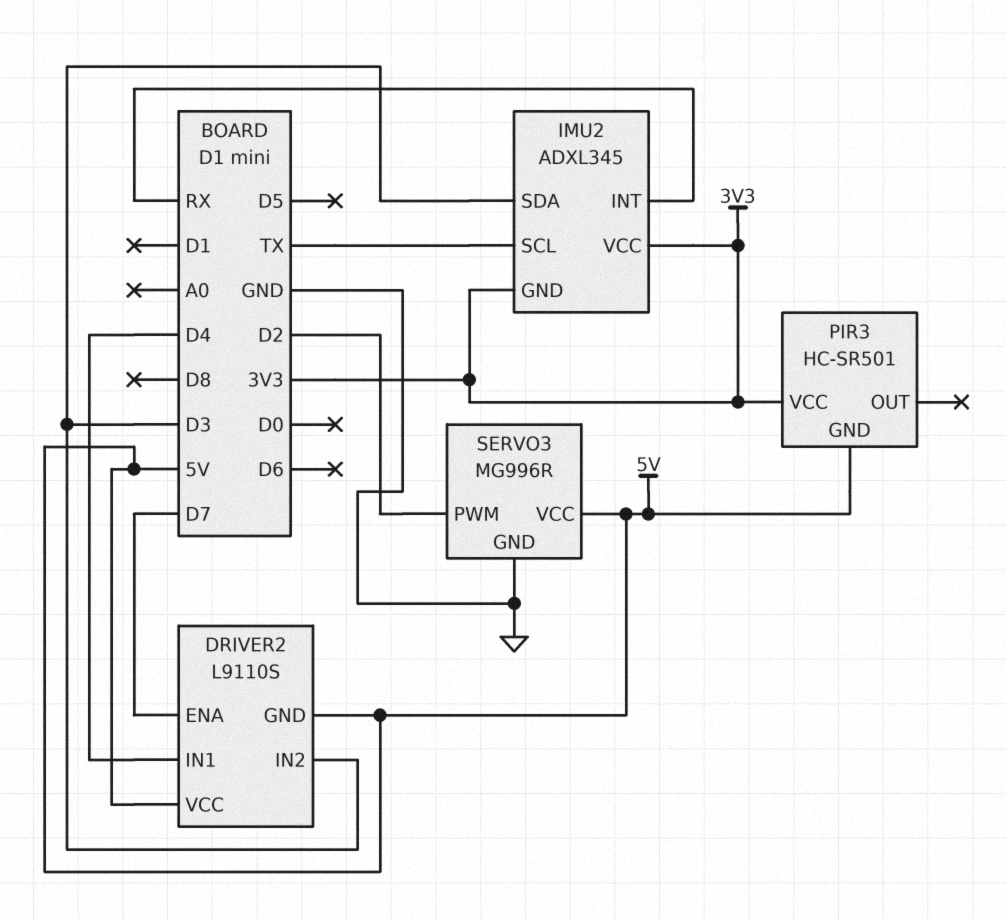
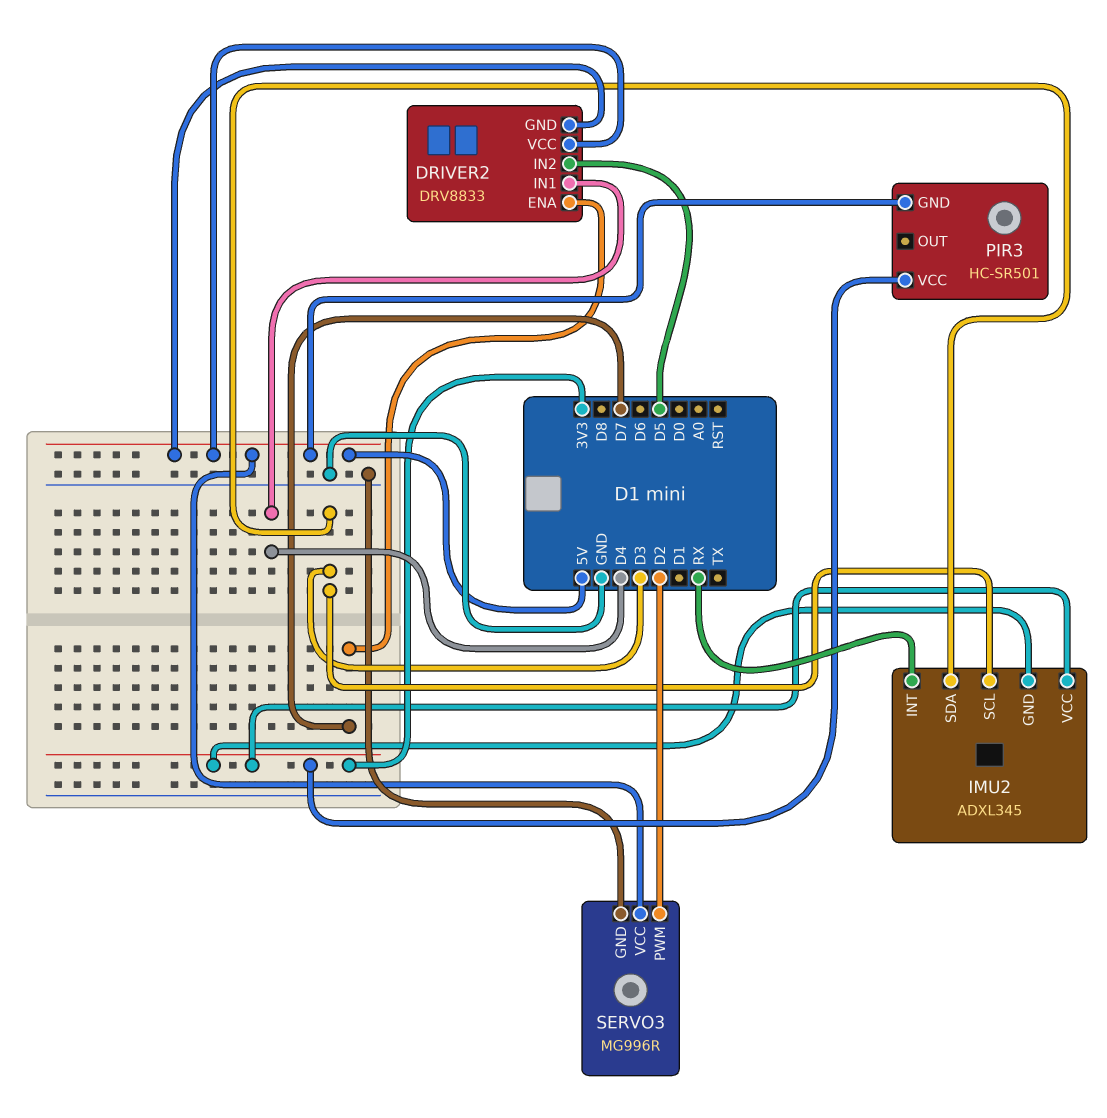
DRIVER2: L9110S -> DRV8833
DRIVER2 pin IN2: D3 -> D5
IMU2 pin SCL: TX -> D3

